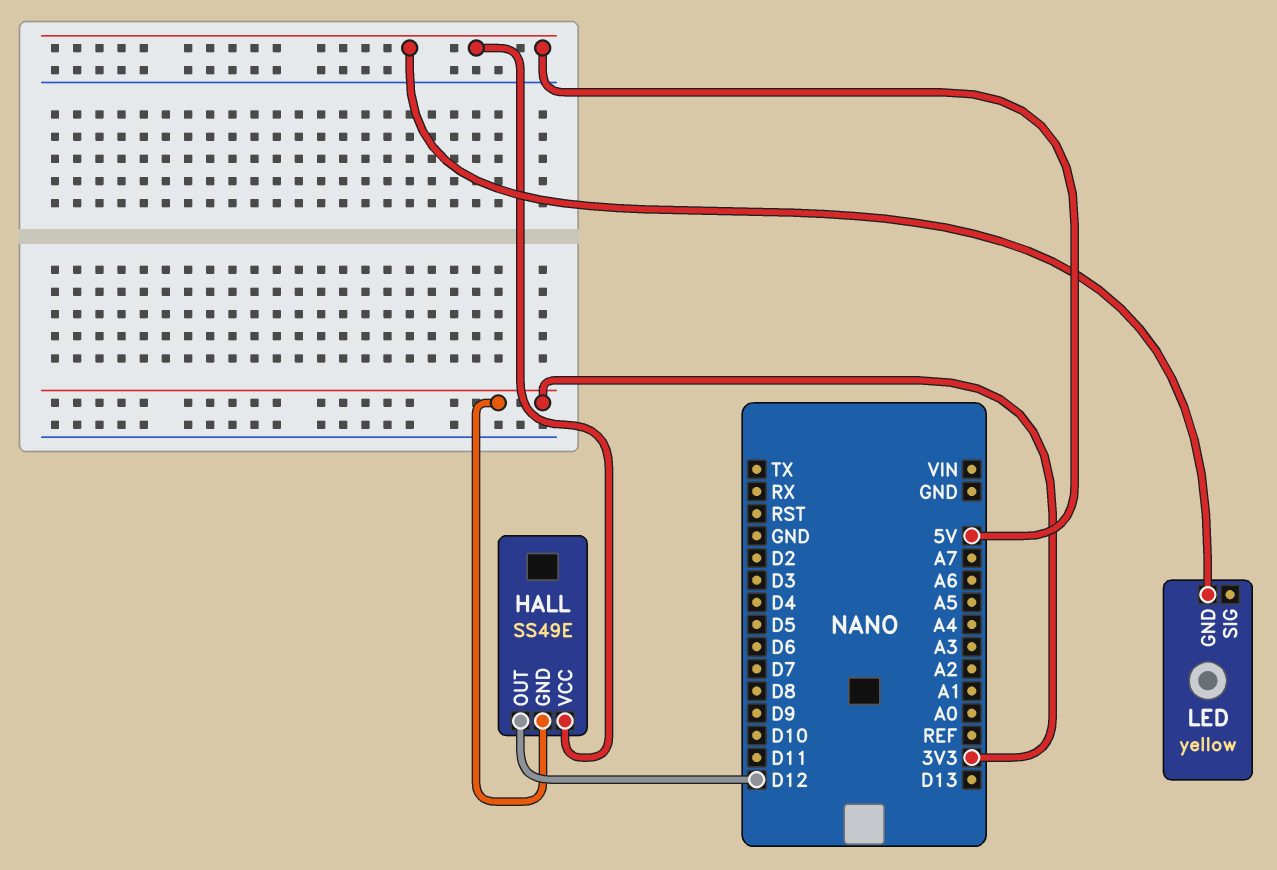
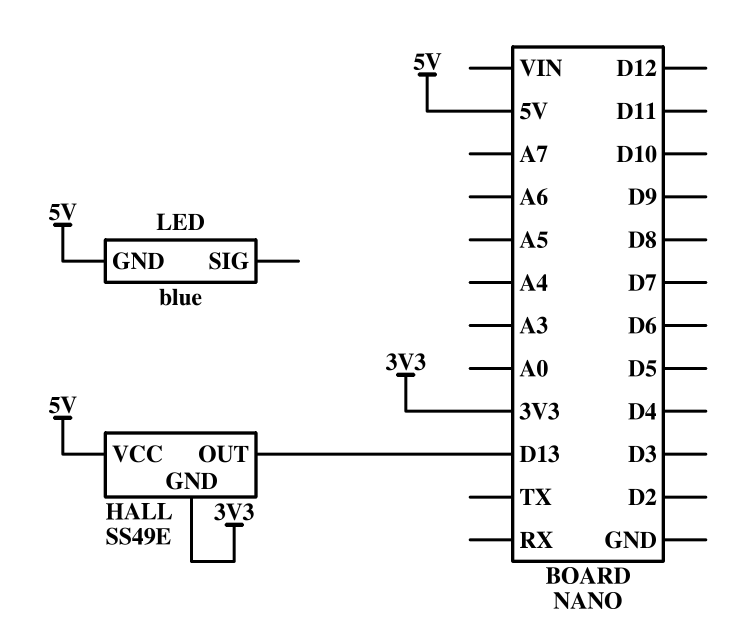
HALL pin OUT: D12 -> D13
LED: yellow -> blue

